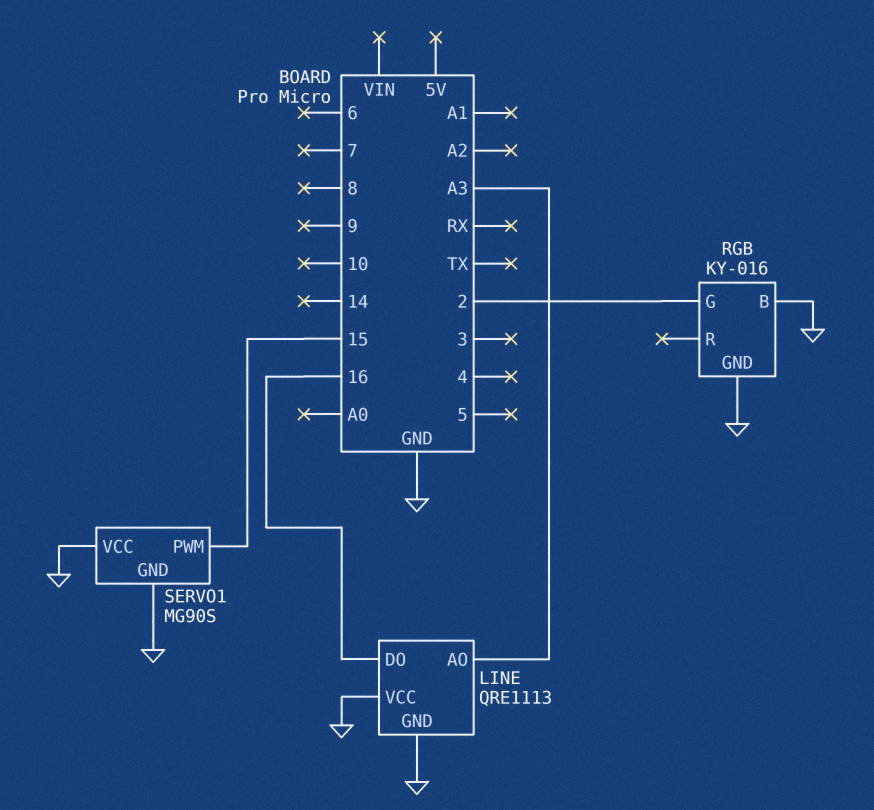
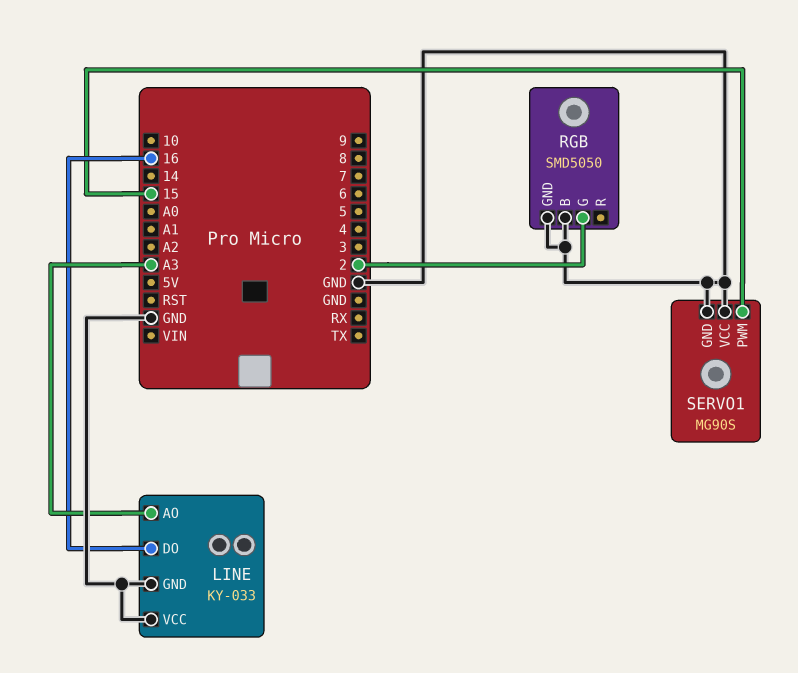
LINE: QRE1113 -> KY-033
RGB: KY-016 -> SMD5050

